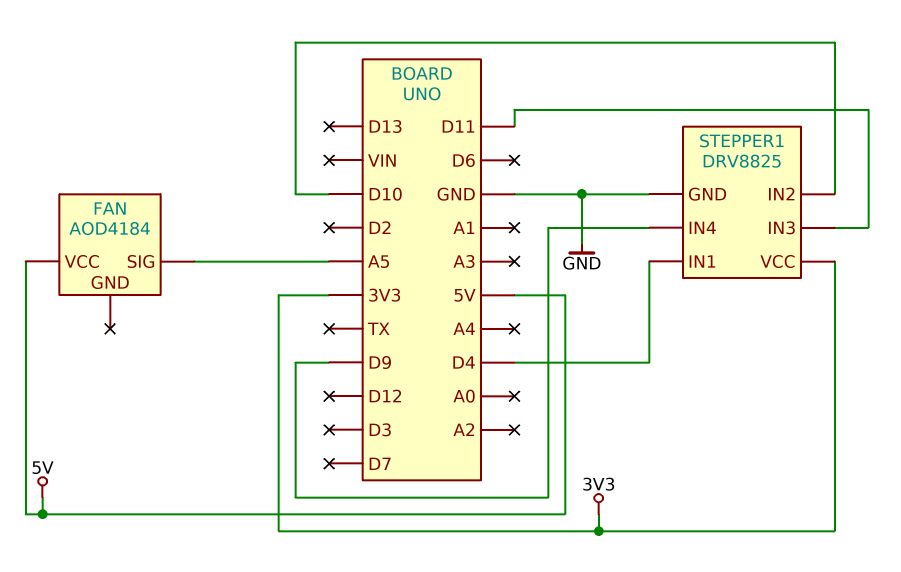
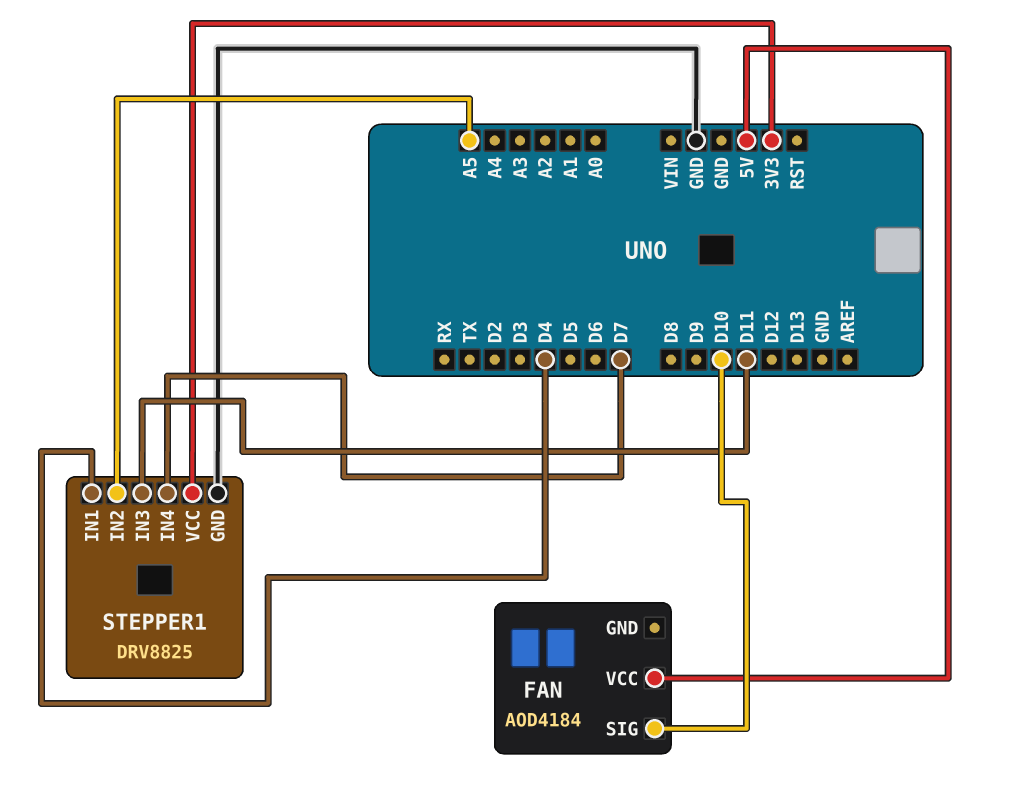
FAN pin SIG: A5 -> D10
STEPPER1 pin IN2: D10 -> A5
STEPPER1 pin IN4: D9 -> D7

